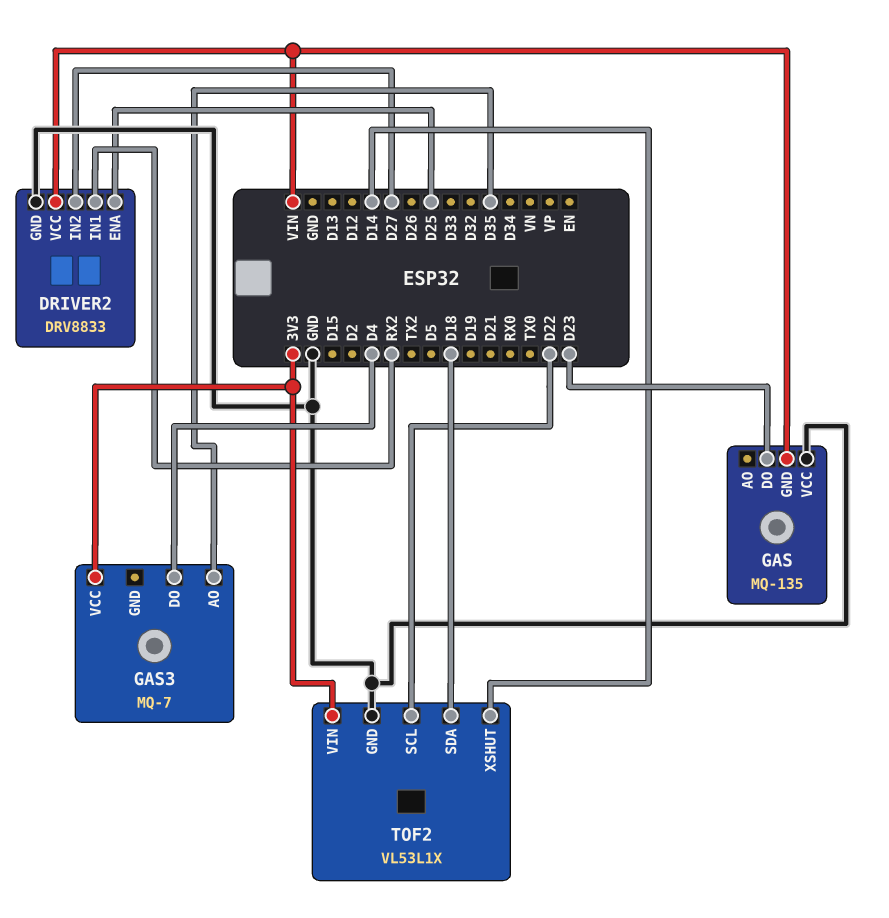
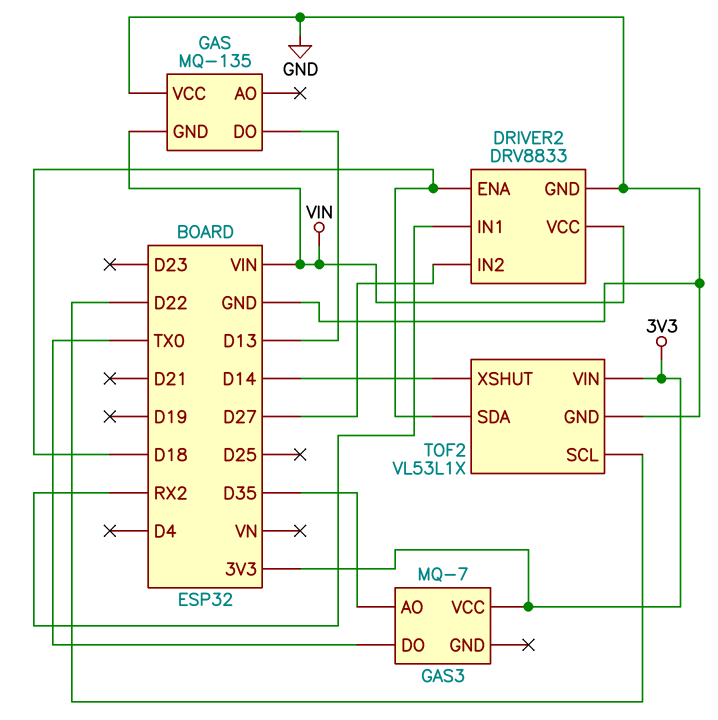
DRIVER2 pin ENA: D25 -> D18
GAS pin DO: D23 -> D13
GAS3 pin DO: D4 -> TX0

